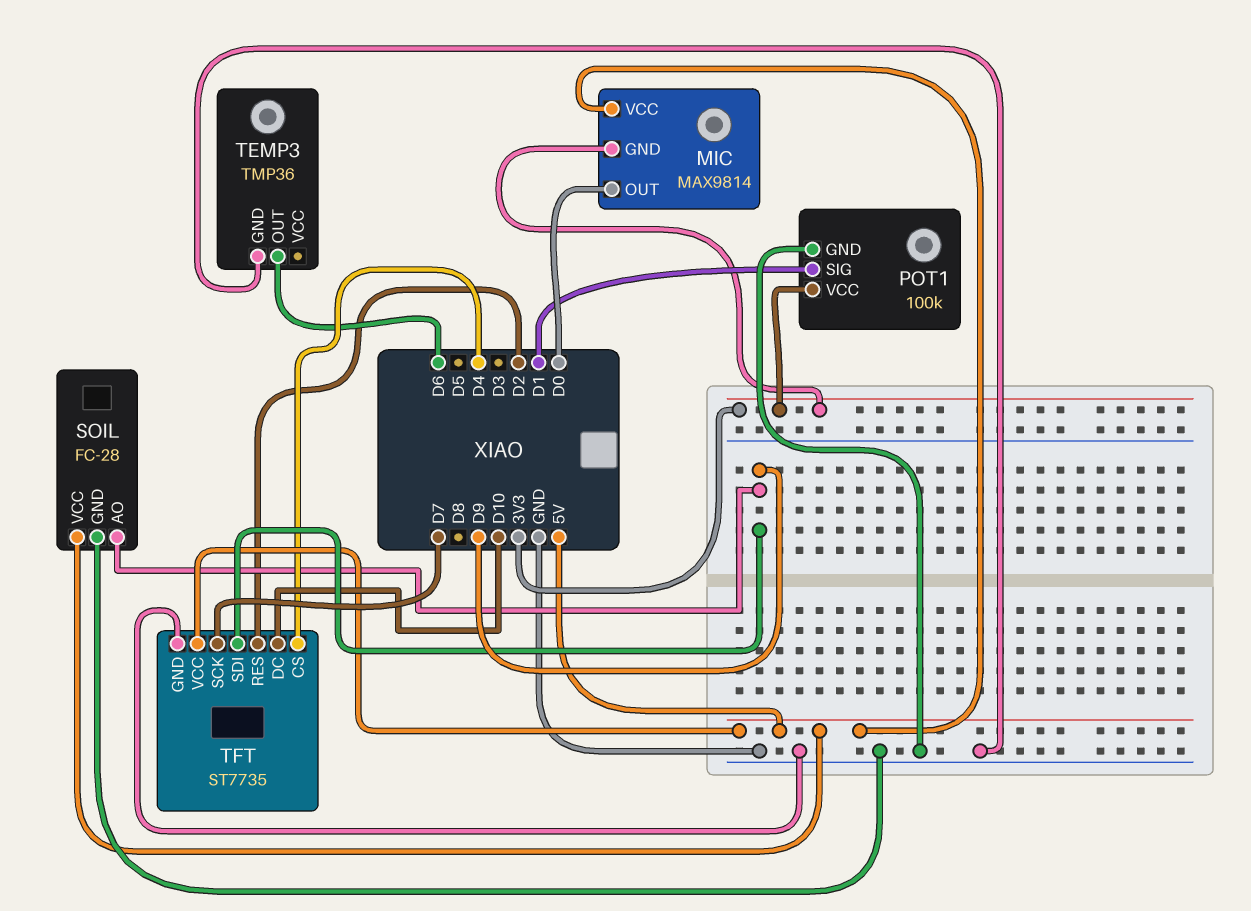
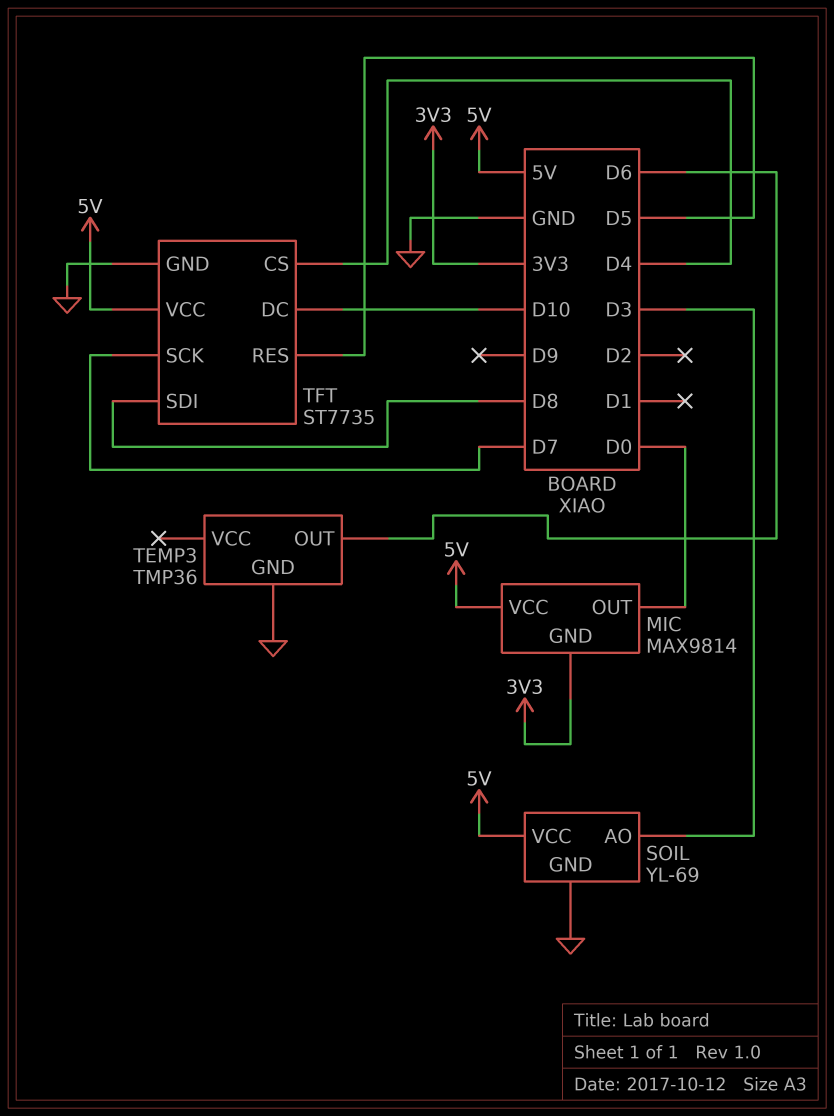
POT1: 100k -> none
POT1 pin GND: GND -> none
POT1 pin SIG: D1 -> none
POT1 pin VCC: 3V3 -> none
SOIL: FC-28 -> YL-69
SOIL pin AO: D9 -> D3
TFT pin RES: D2 -> D5
TFT pin SDI: D9 -> D8

